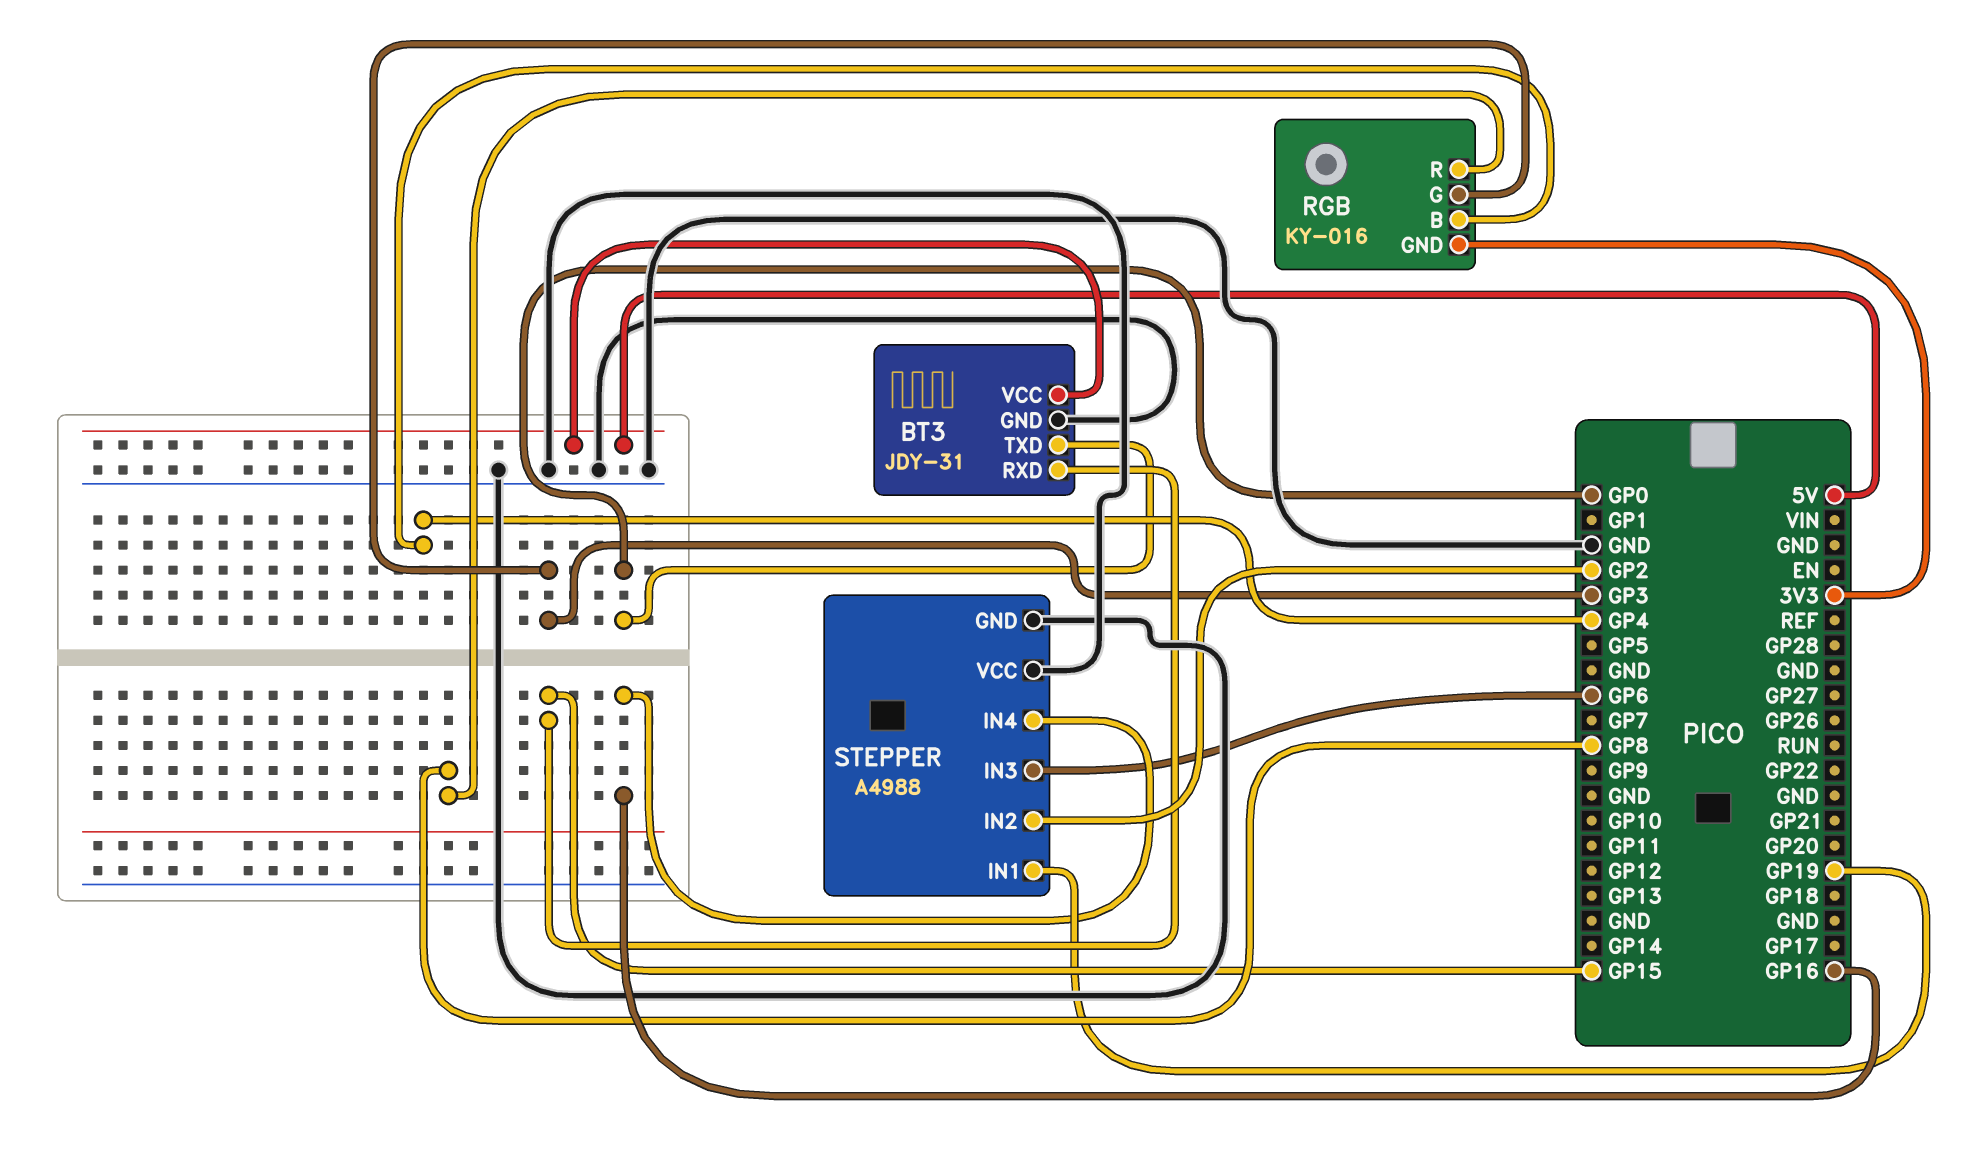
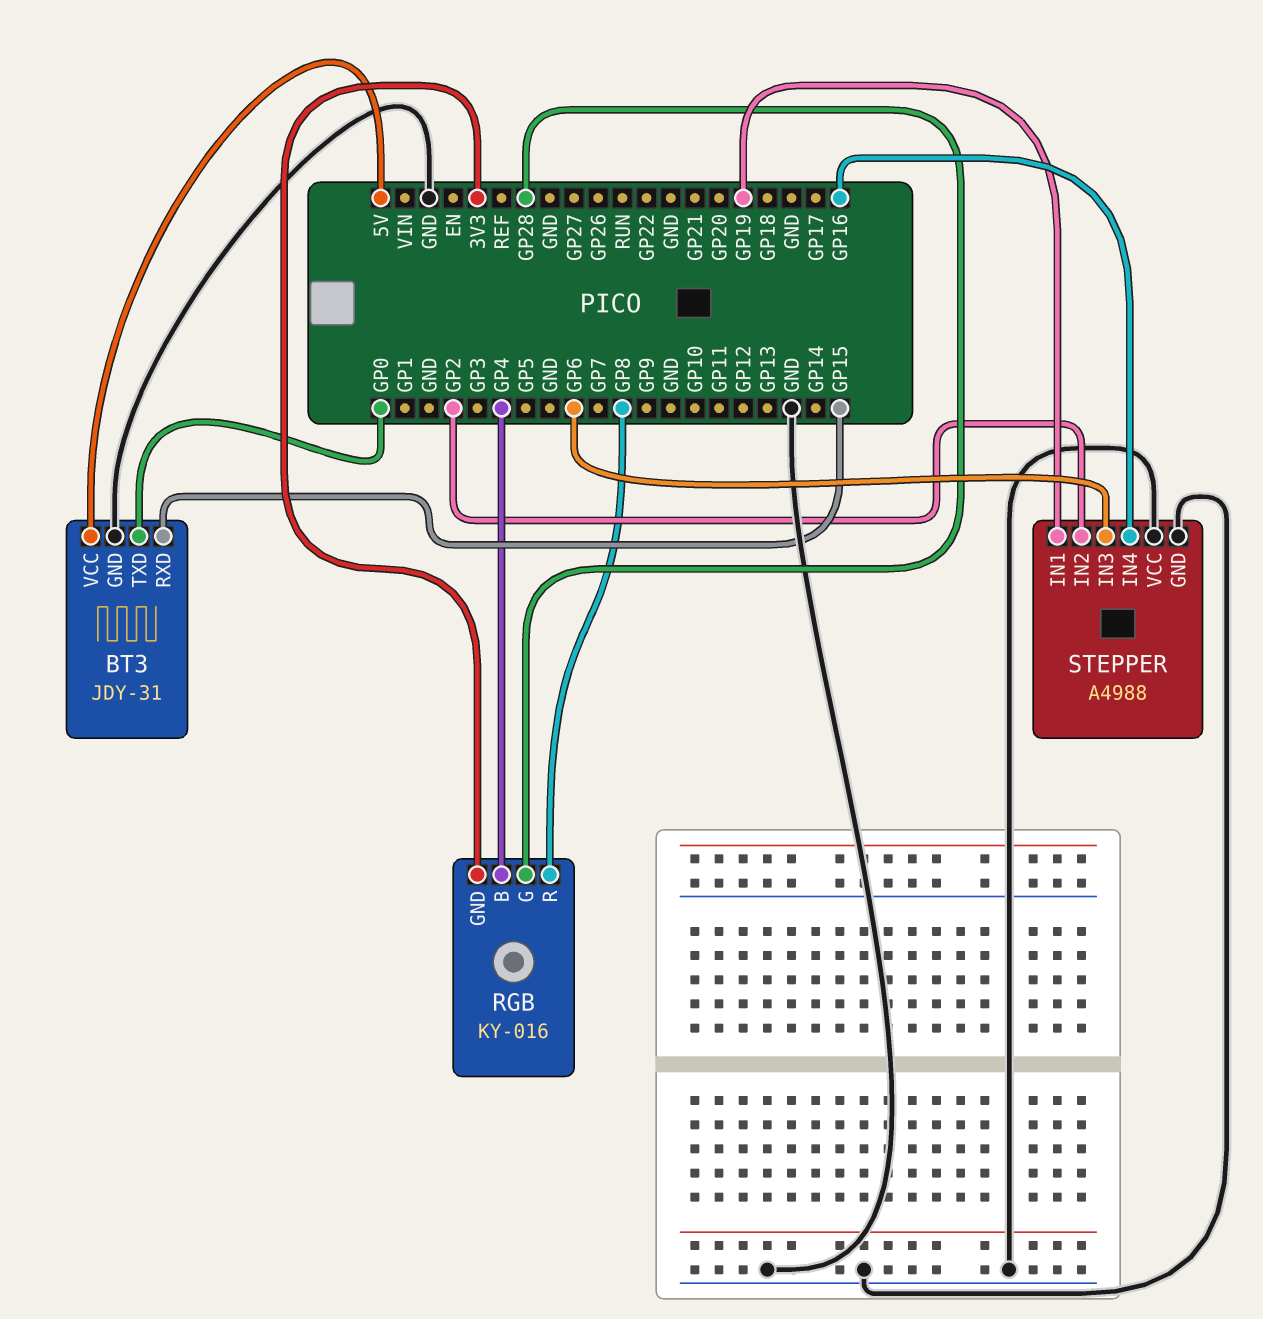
RGB pin G: GP3 -> GP28

